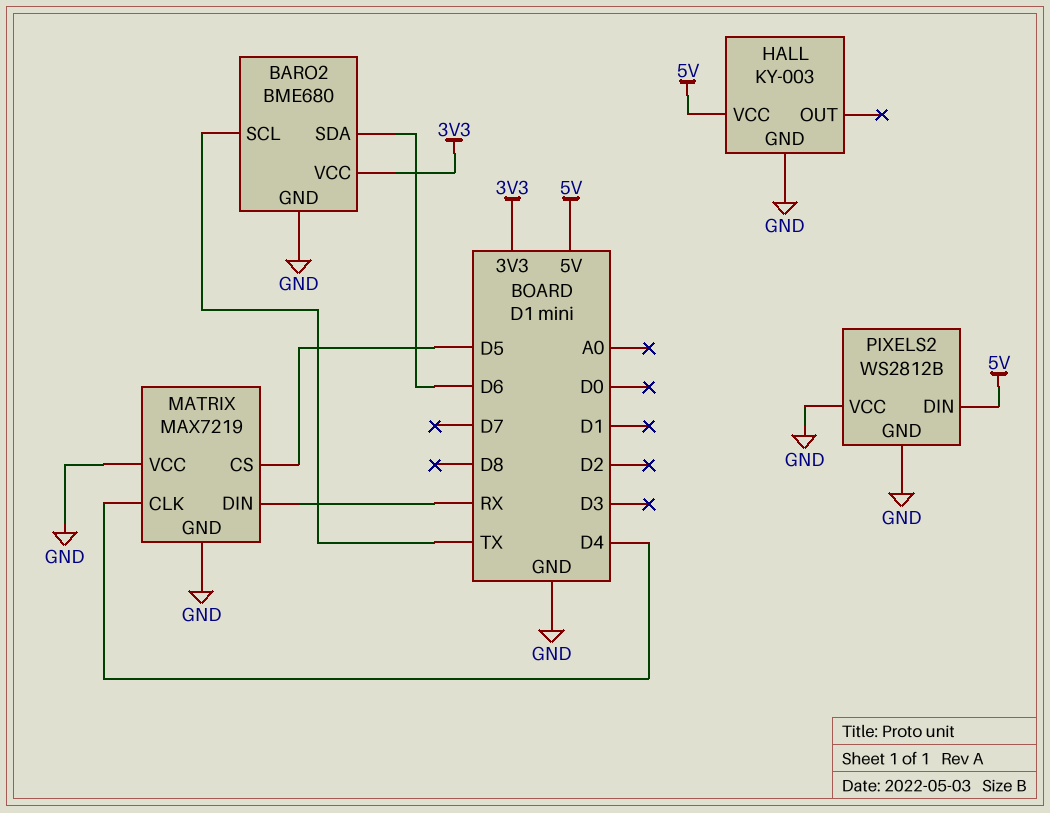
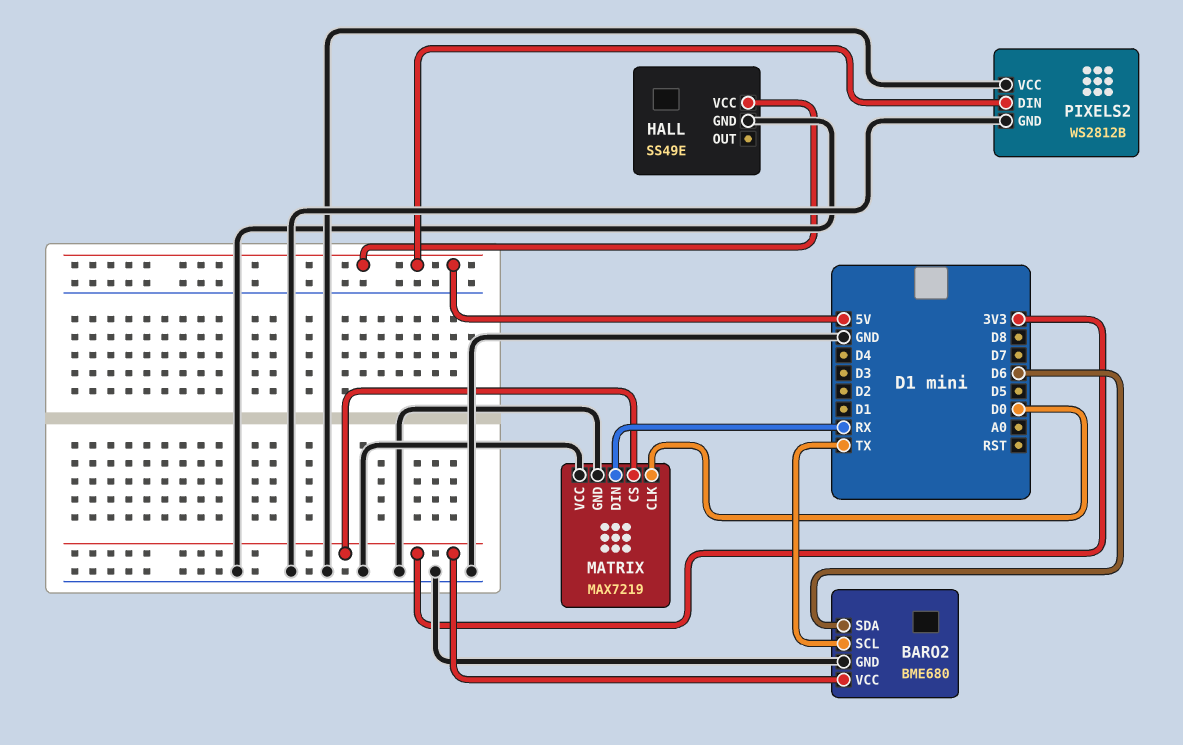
HALL: KY-003 -> SS49E
MATRIX pin CLK: D4 -> D0
MATRIX pin CS: D5 -> 3V3

